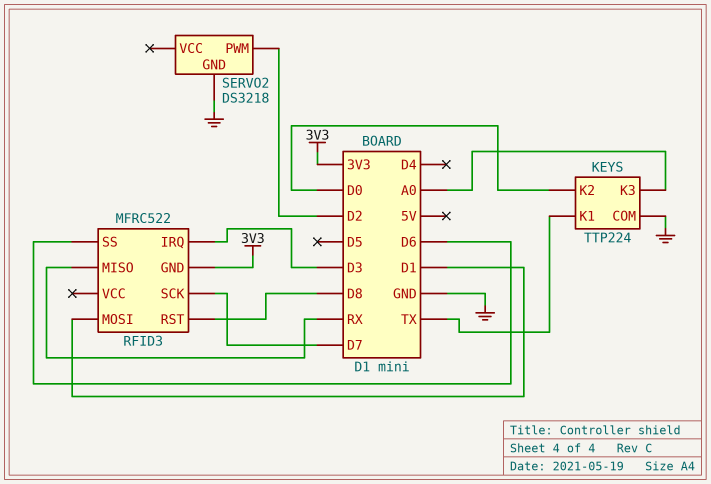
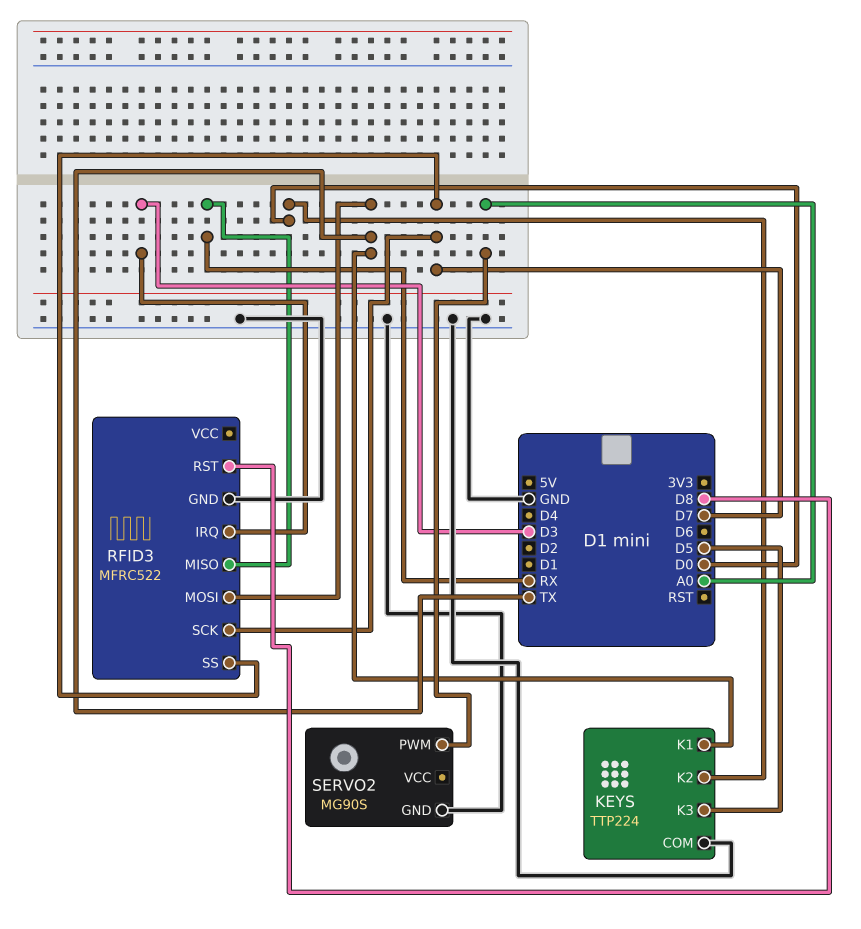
KEYS pin K3: A0 -> D5
RFID3 pin GND: 3V3 -> GND
RFID3 pin MOSI: D1 -> TX
RFID3 pin SS: D6 -> D7
SERVO2: DS3218 -> MG90S
SERVO2 pin PWM: D2 -> A0

